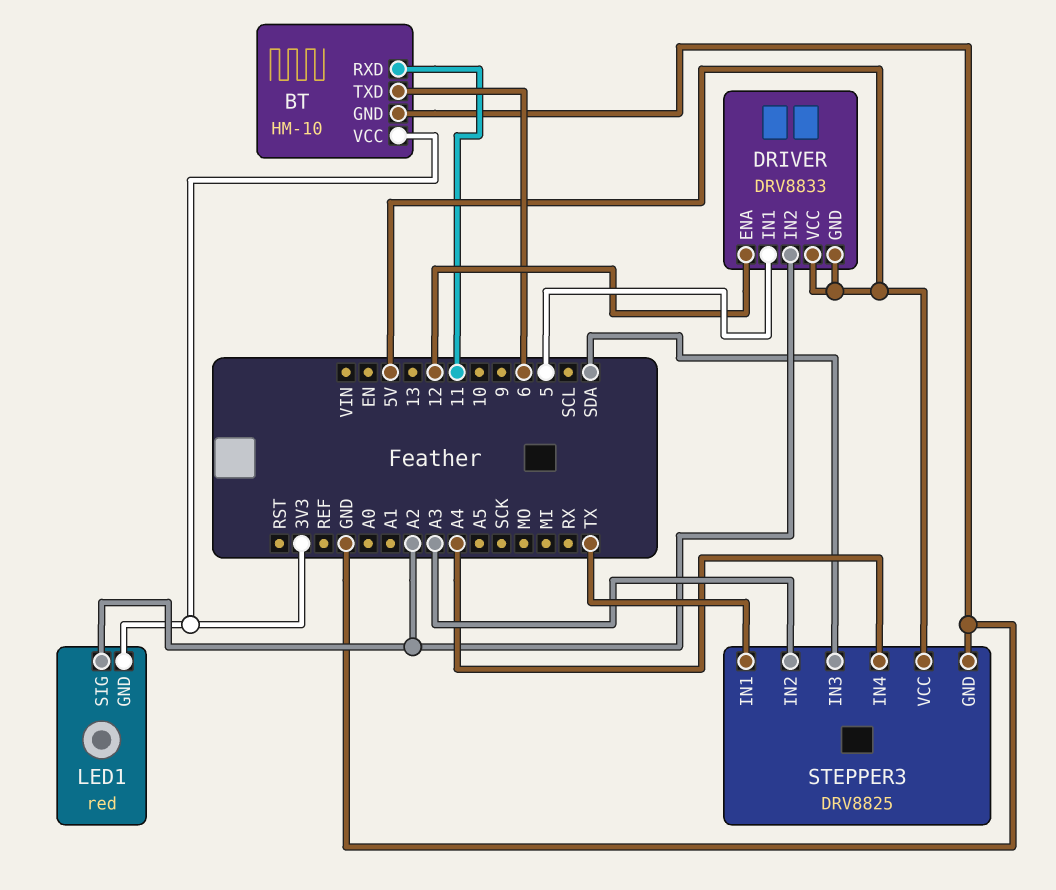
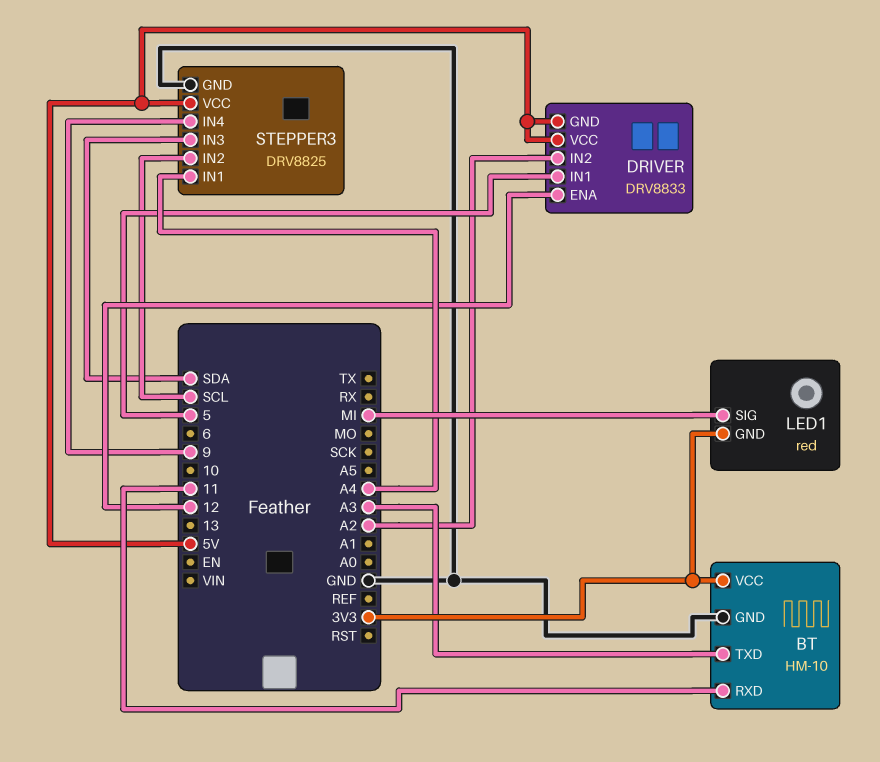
BT pin TXD: 6 -> A3
LED1 pin SIG: A2 -> MI
STEPPER3 pin IN1: TX -> A4
STEPPER3 pin IN2: A3 -> SCL
STEPPER3 pin IN4: A4 -> 9

